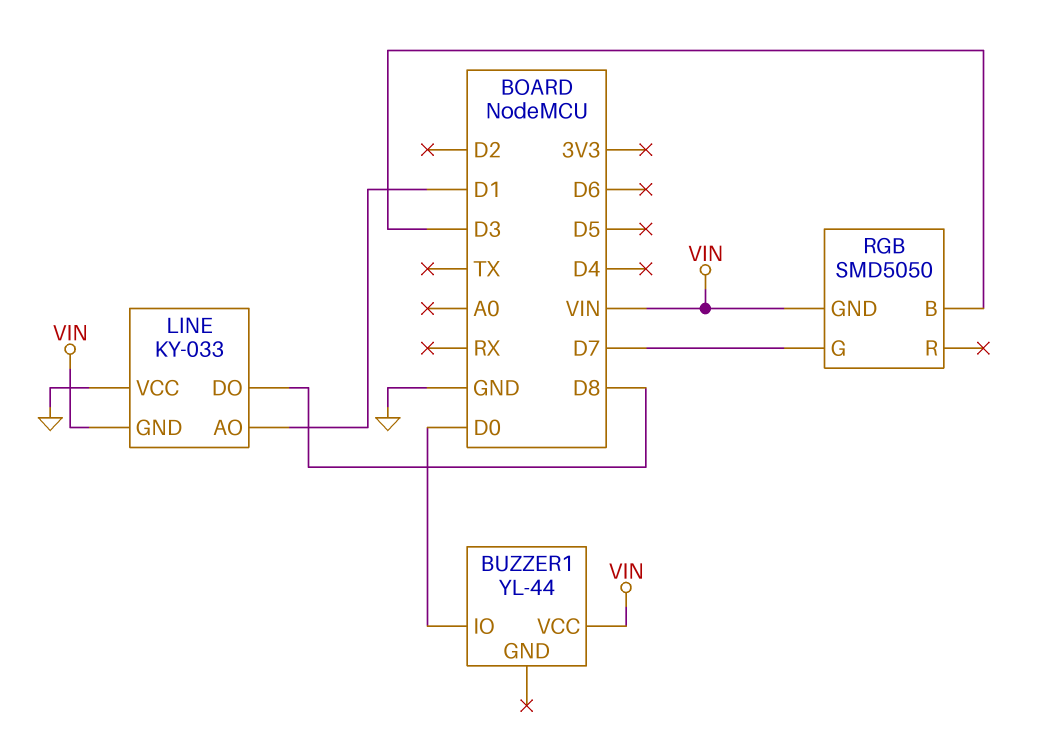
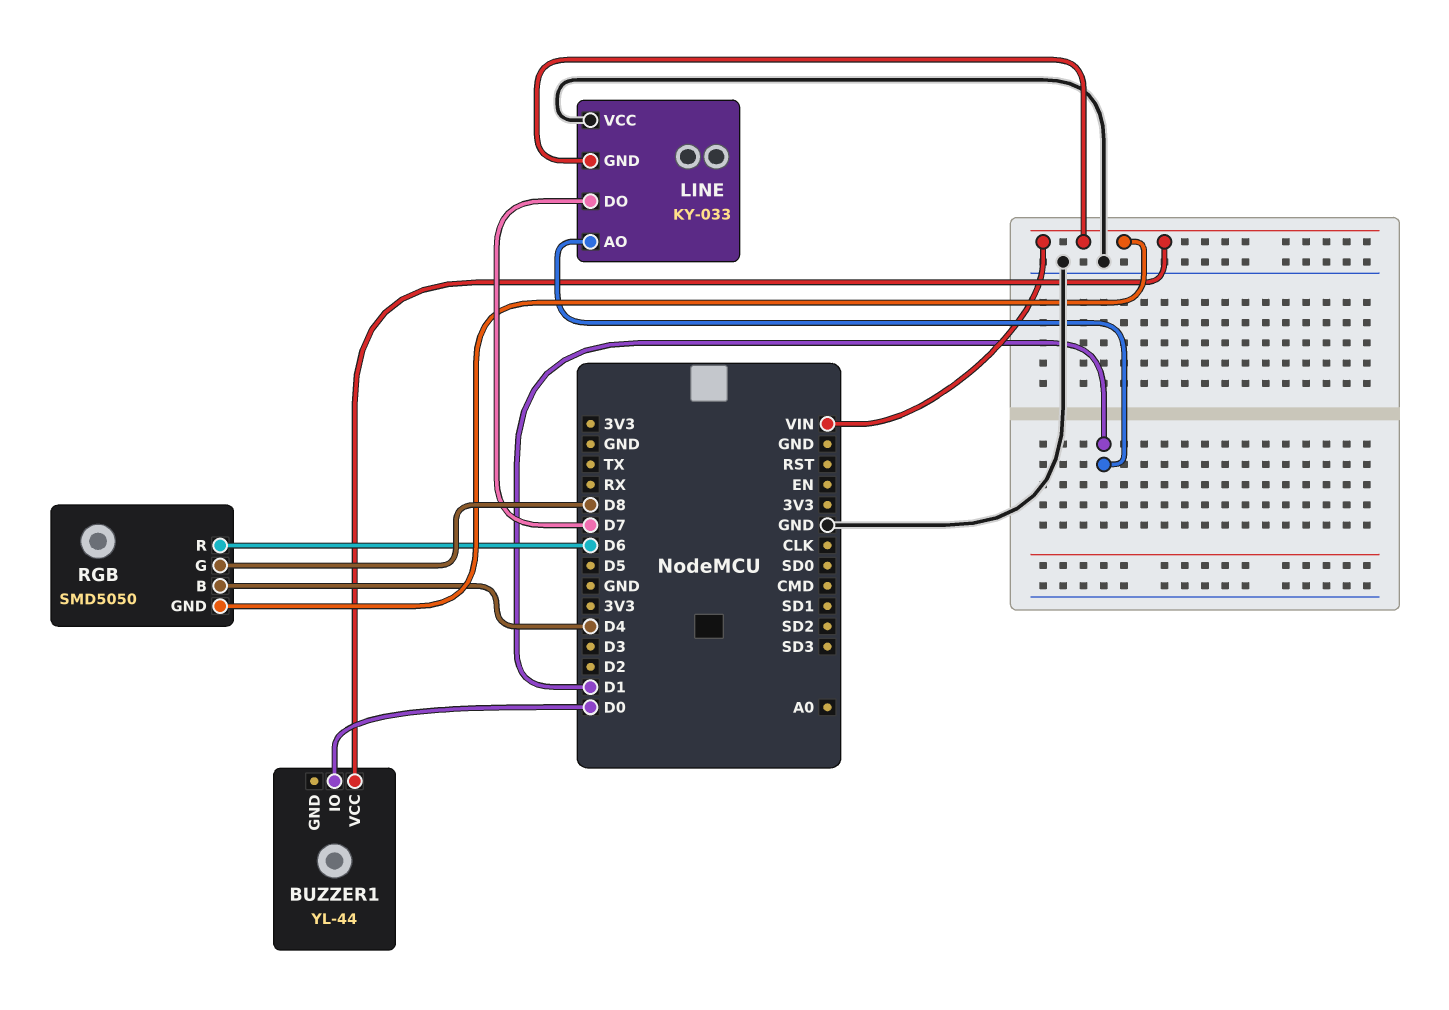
LINE pin DO: D8 -> D7
RGB pin B: D3 -> D4
RGB pin G: D7 -> D8
RGB pin R: none -> D6

